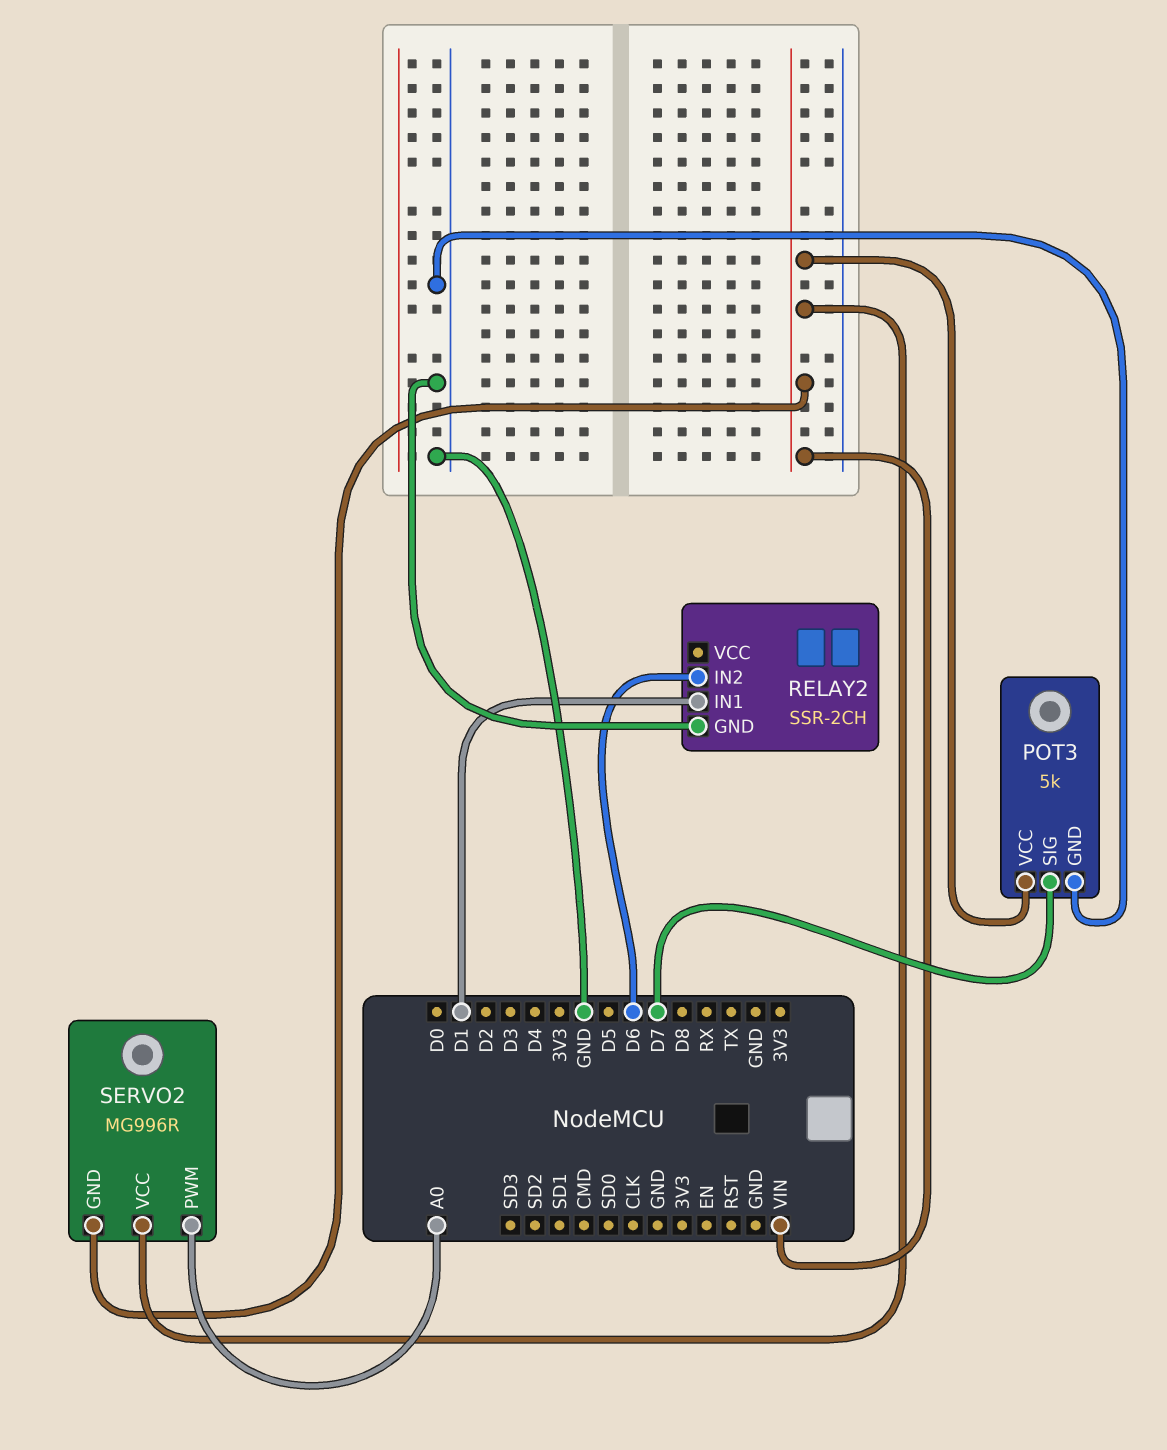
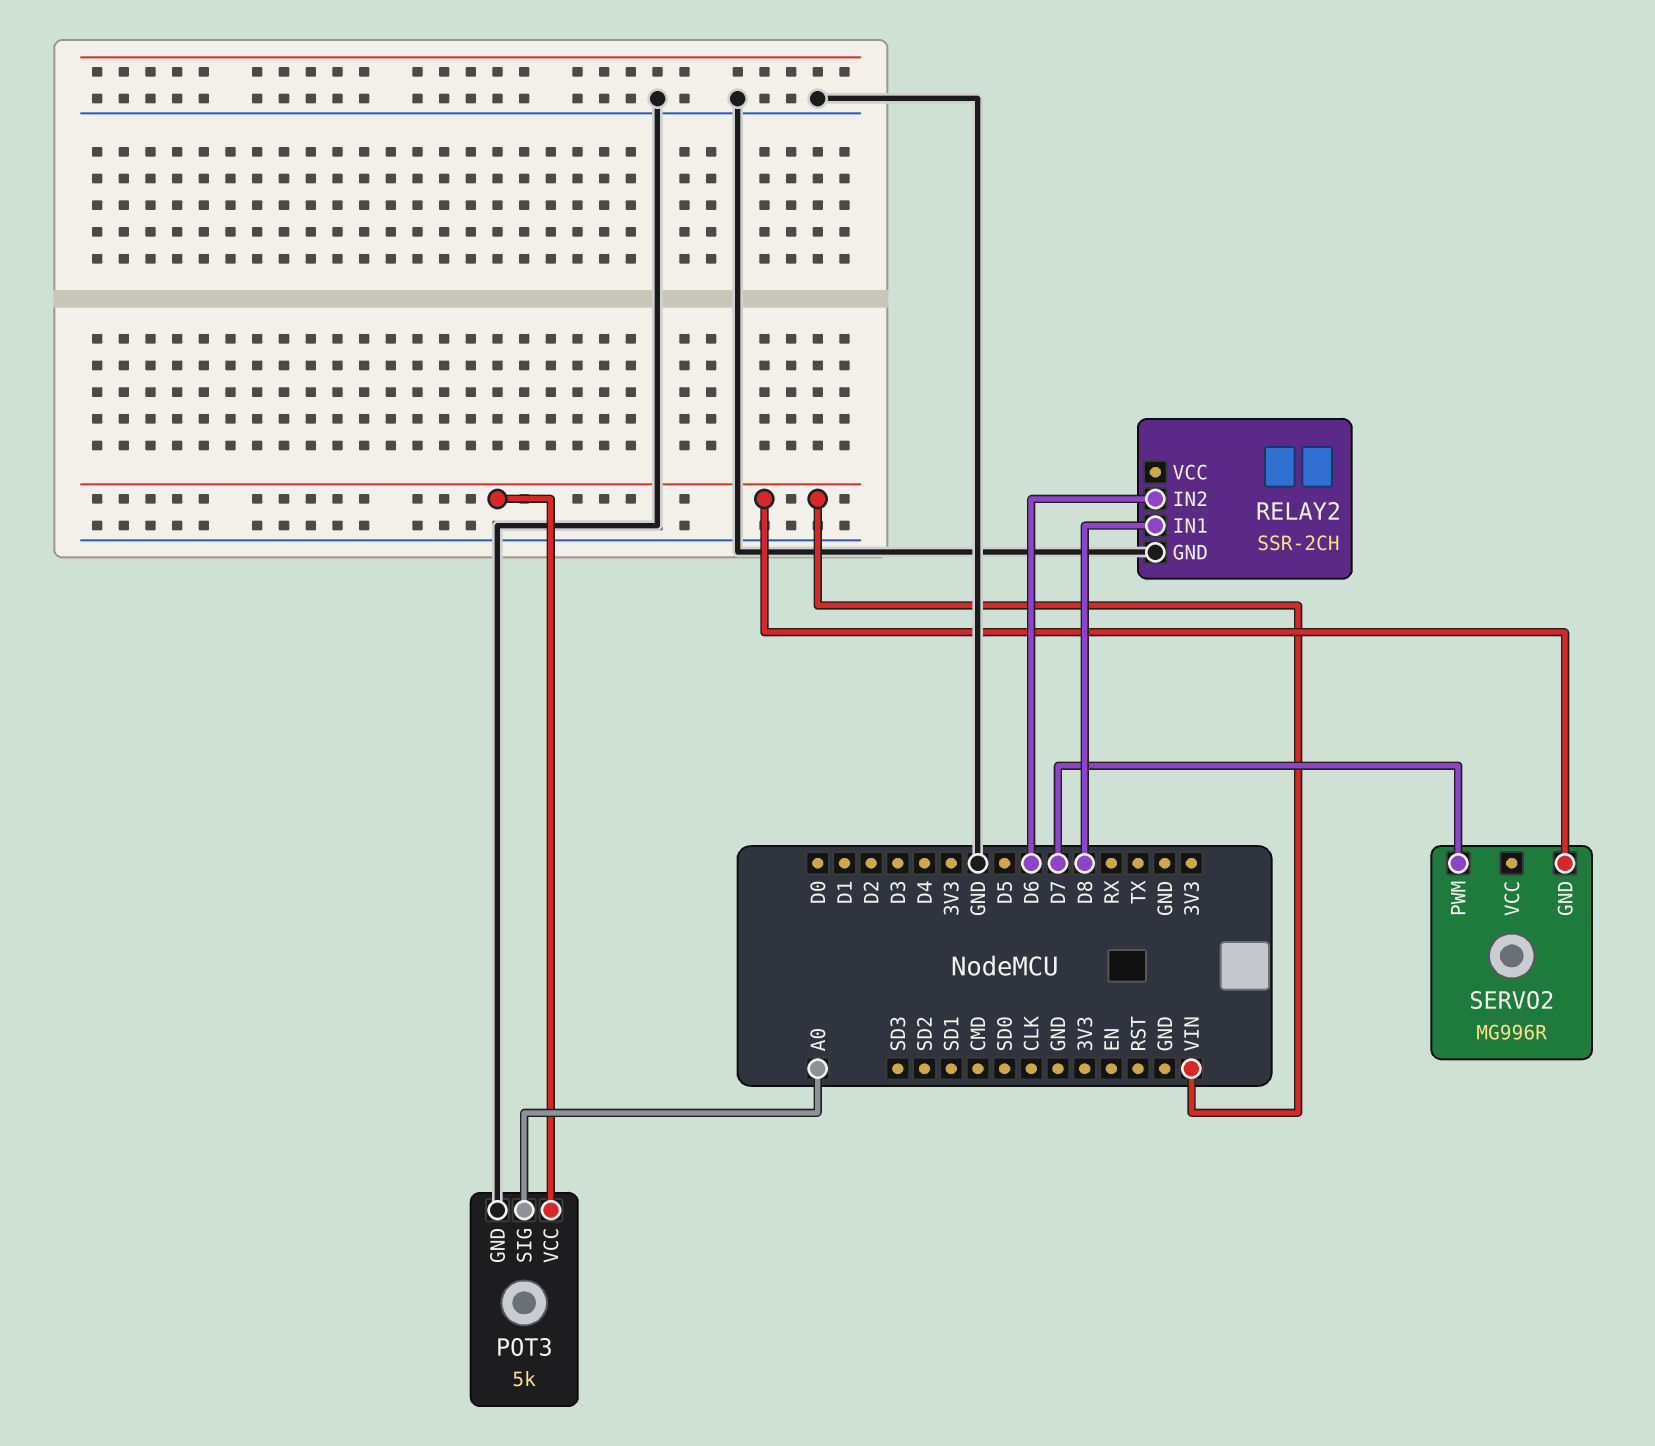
POT3 pin SIG: D7 -> A0
RELAY2 pin IN1: D1 -> D8
SERVO2 pin PWM: A0 -> D7
SERVO2 pin VCC: VIN -> none

